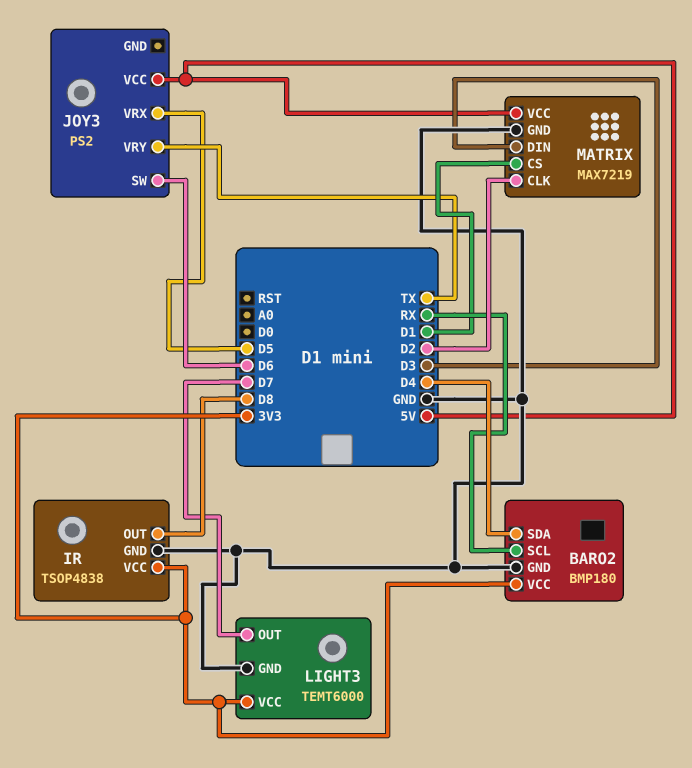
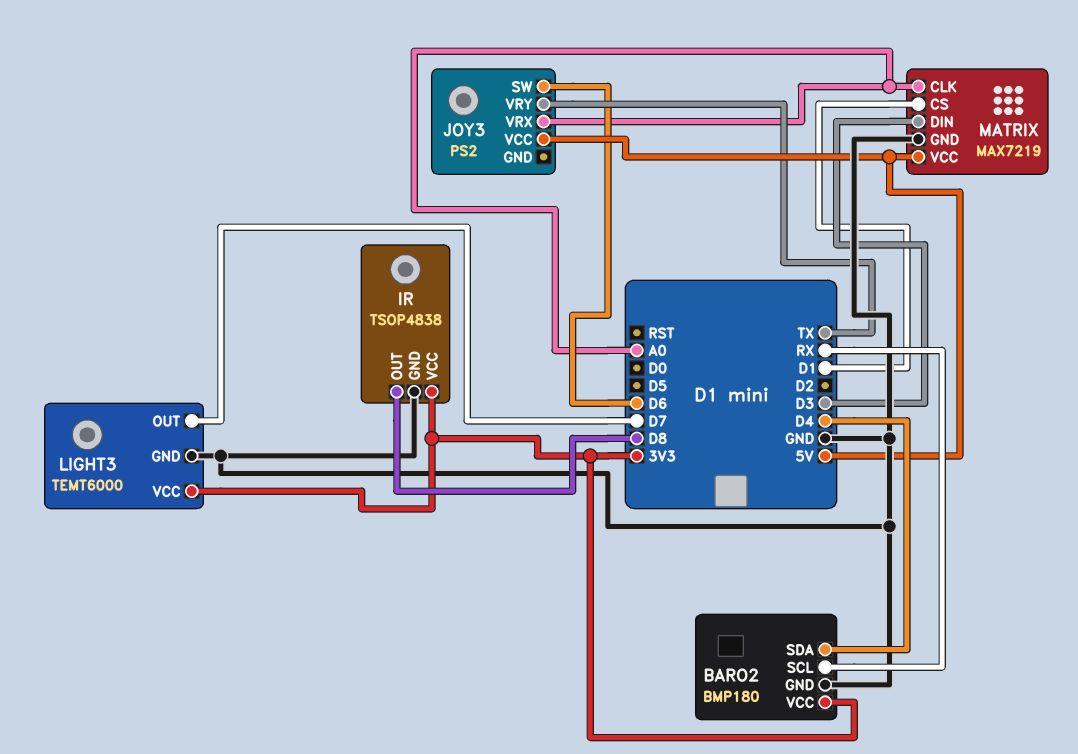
JOY3 pin VRX: D5 -> A0
MATRIX pin CLK: D2 -> A0

